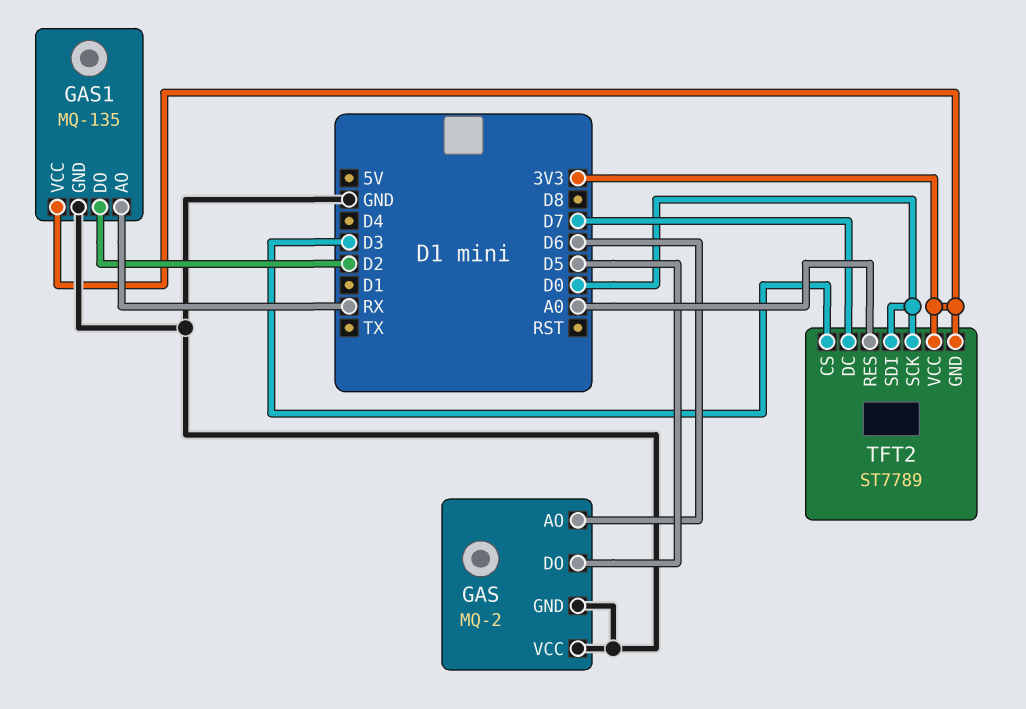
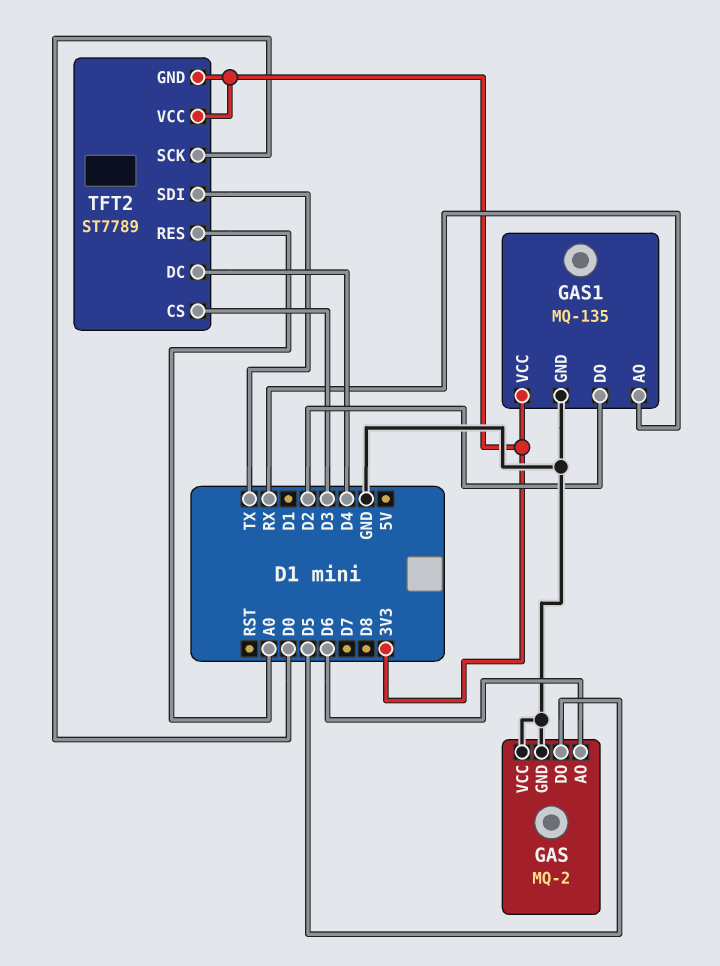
TFT2 pin DC: D7 -> D4
TFT2 pin SDI: D0 -> TX

